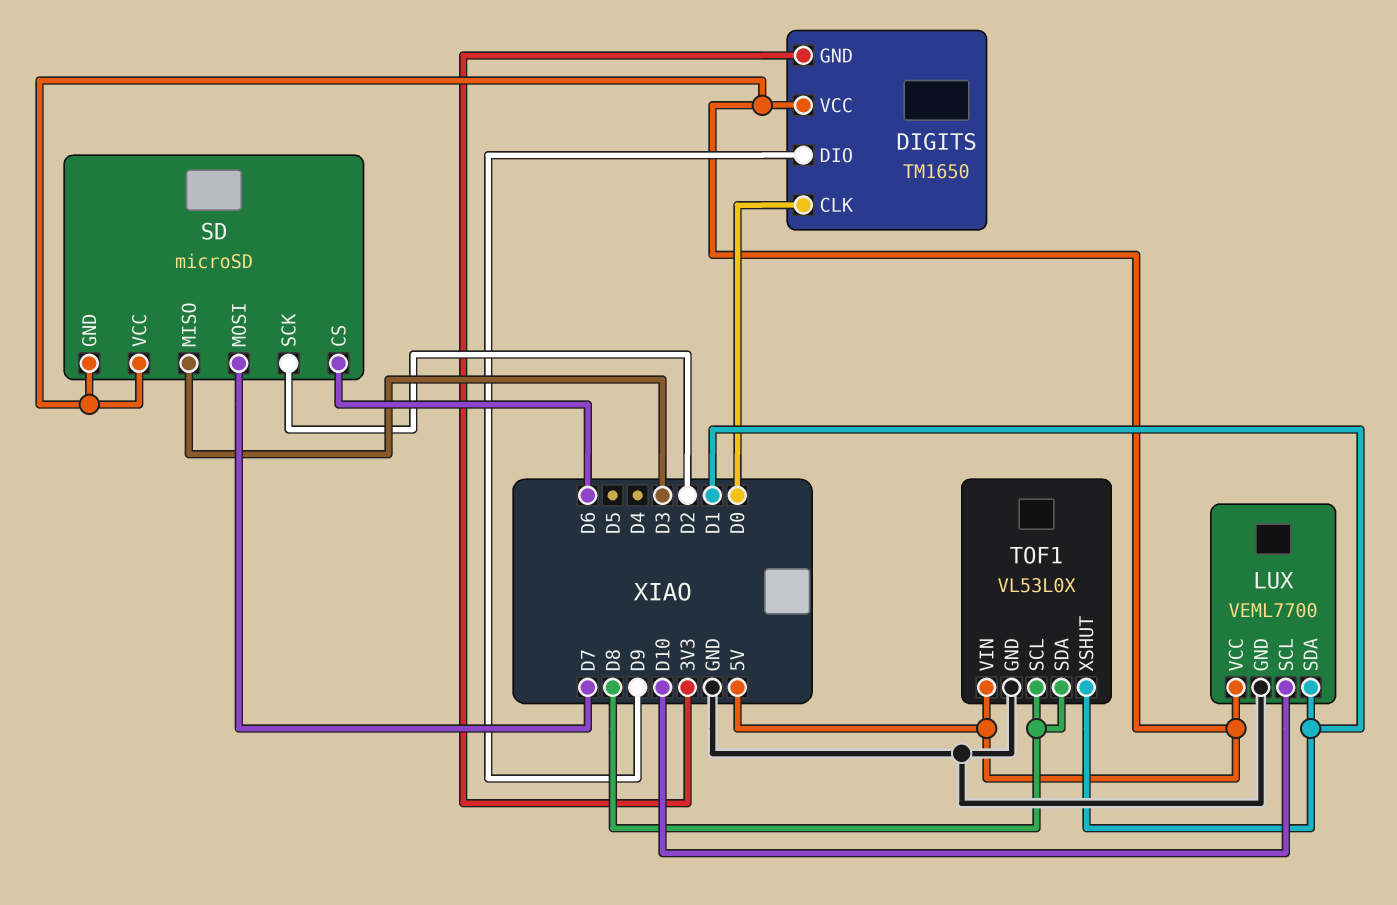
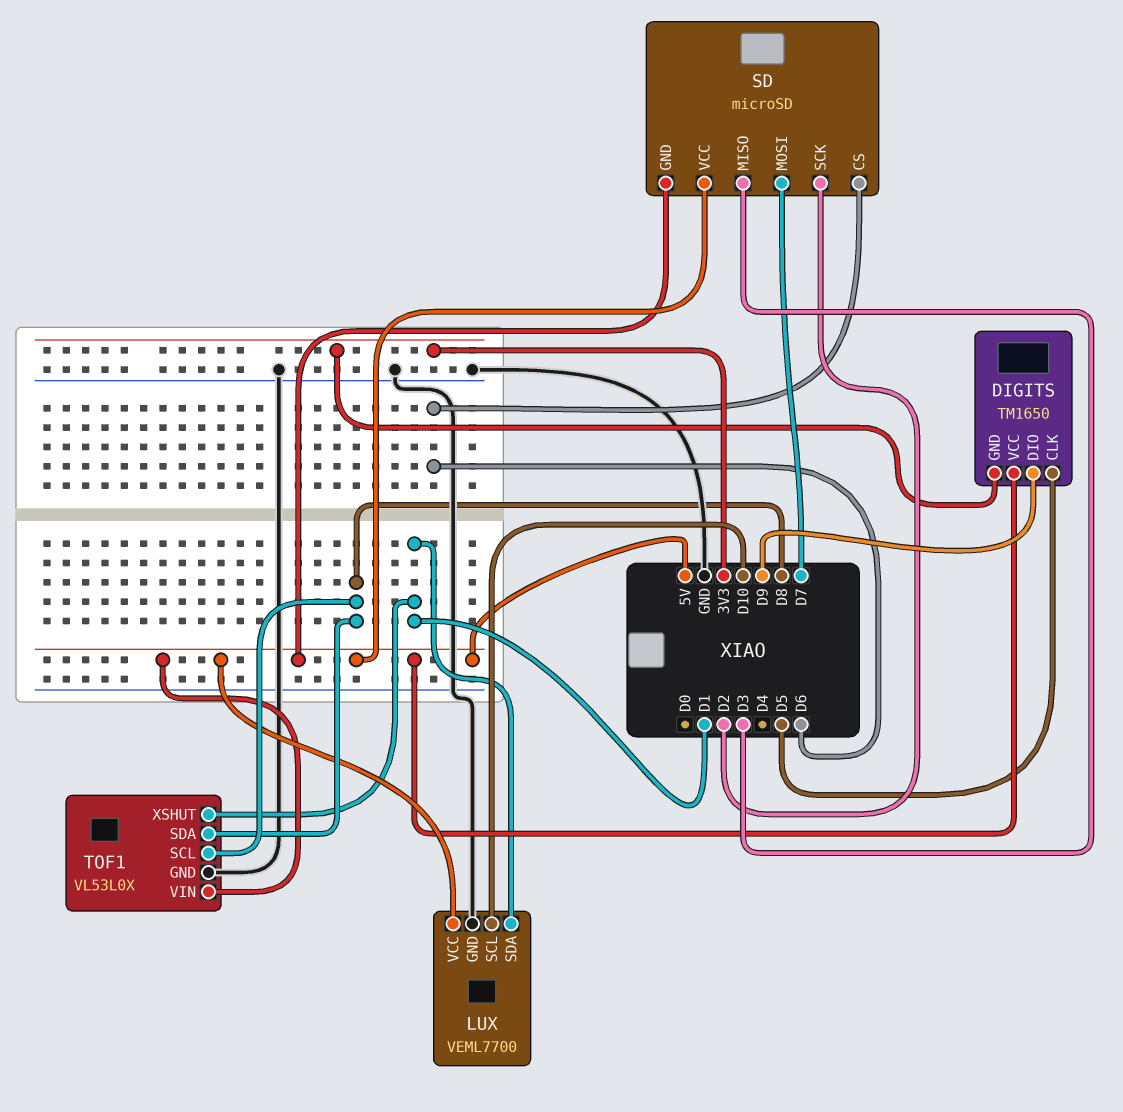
DIGITS pin CLK: D0 -> D5

